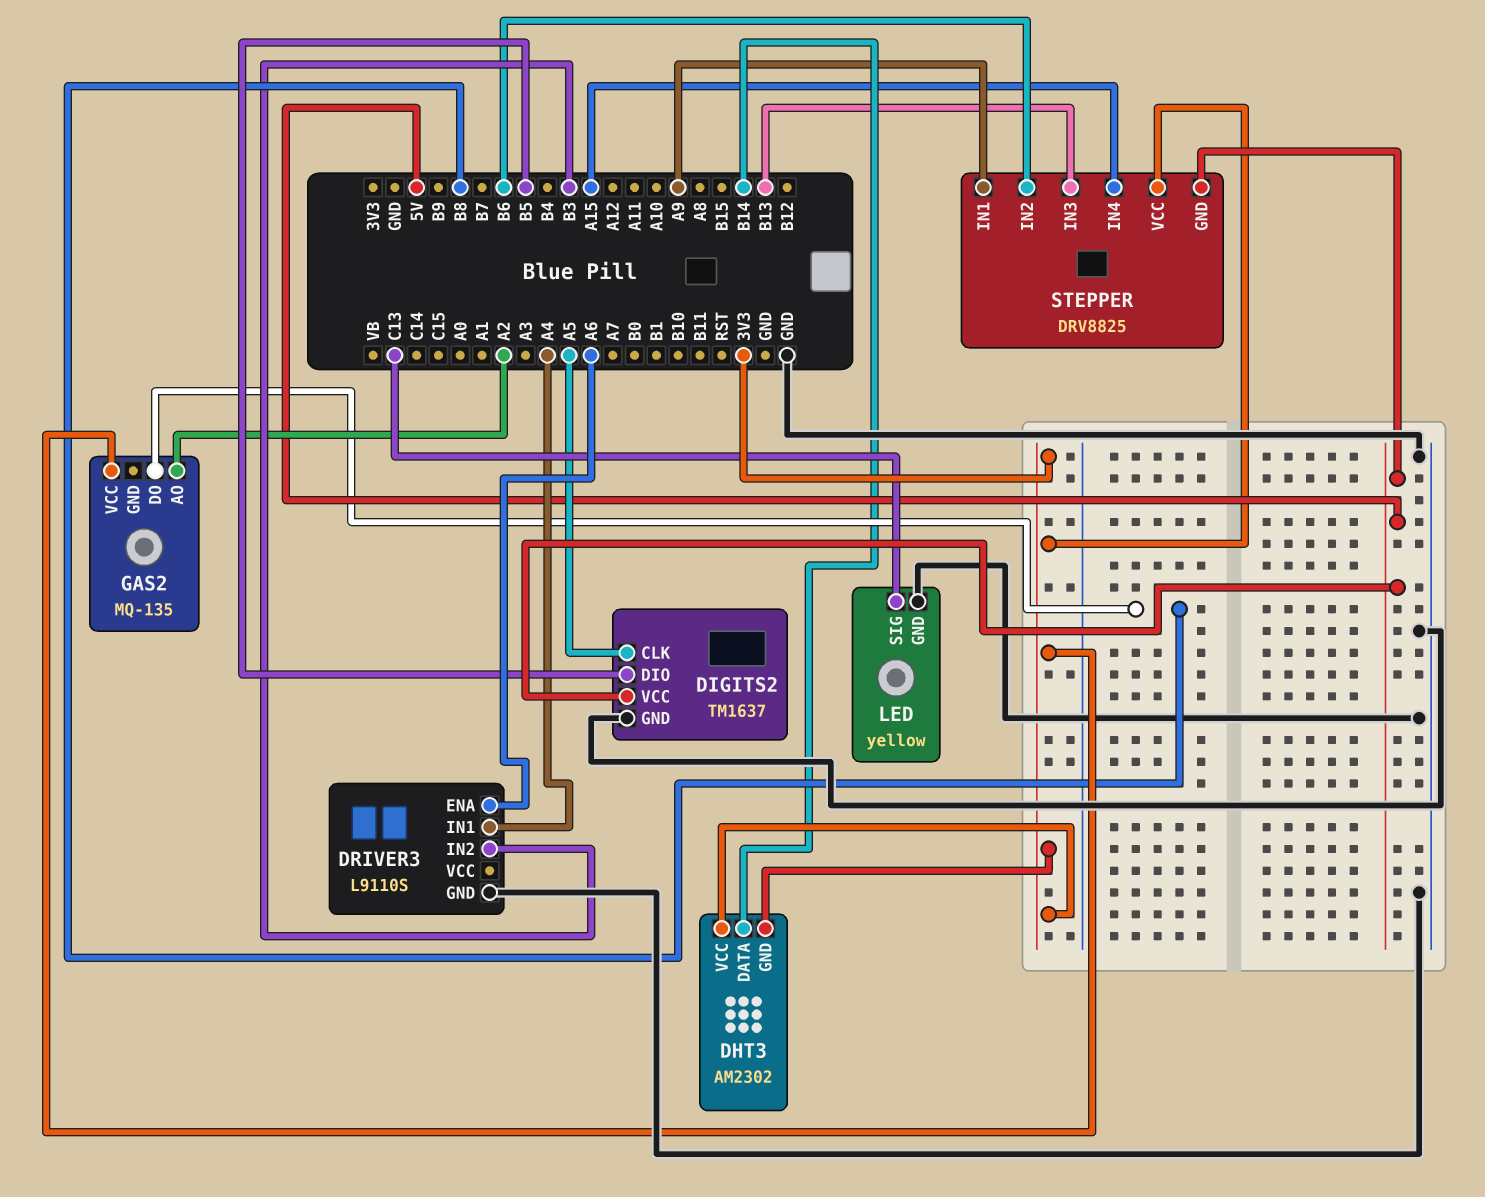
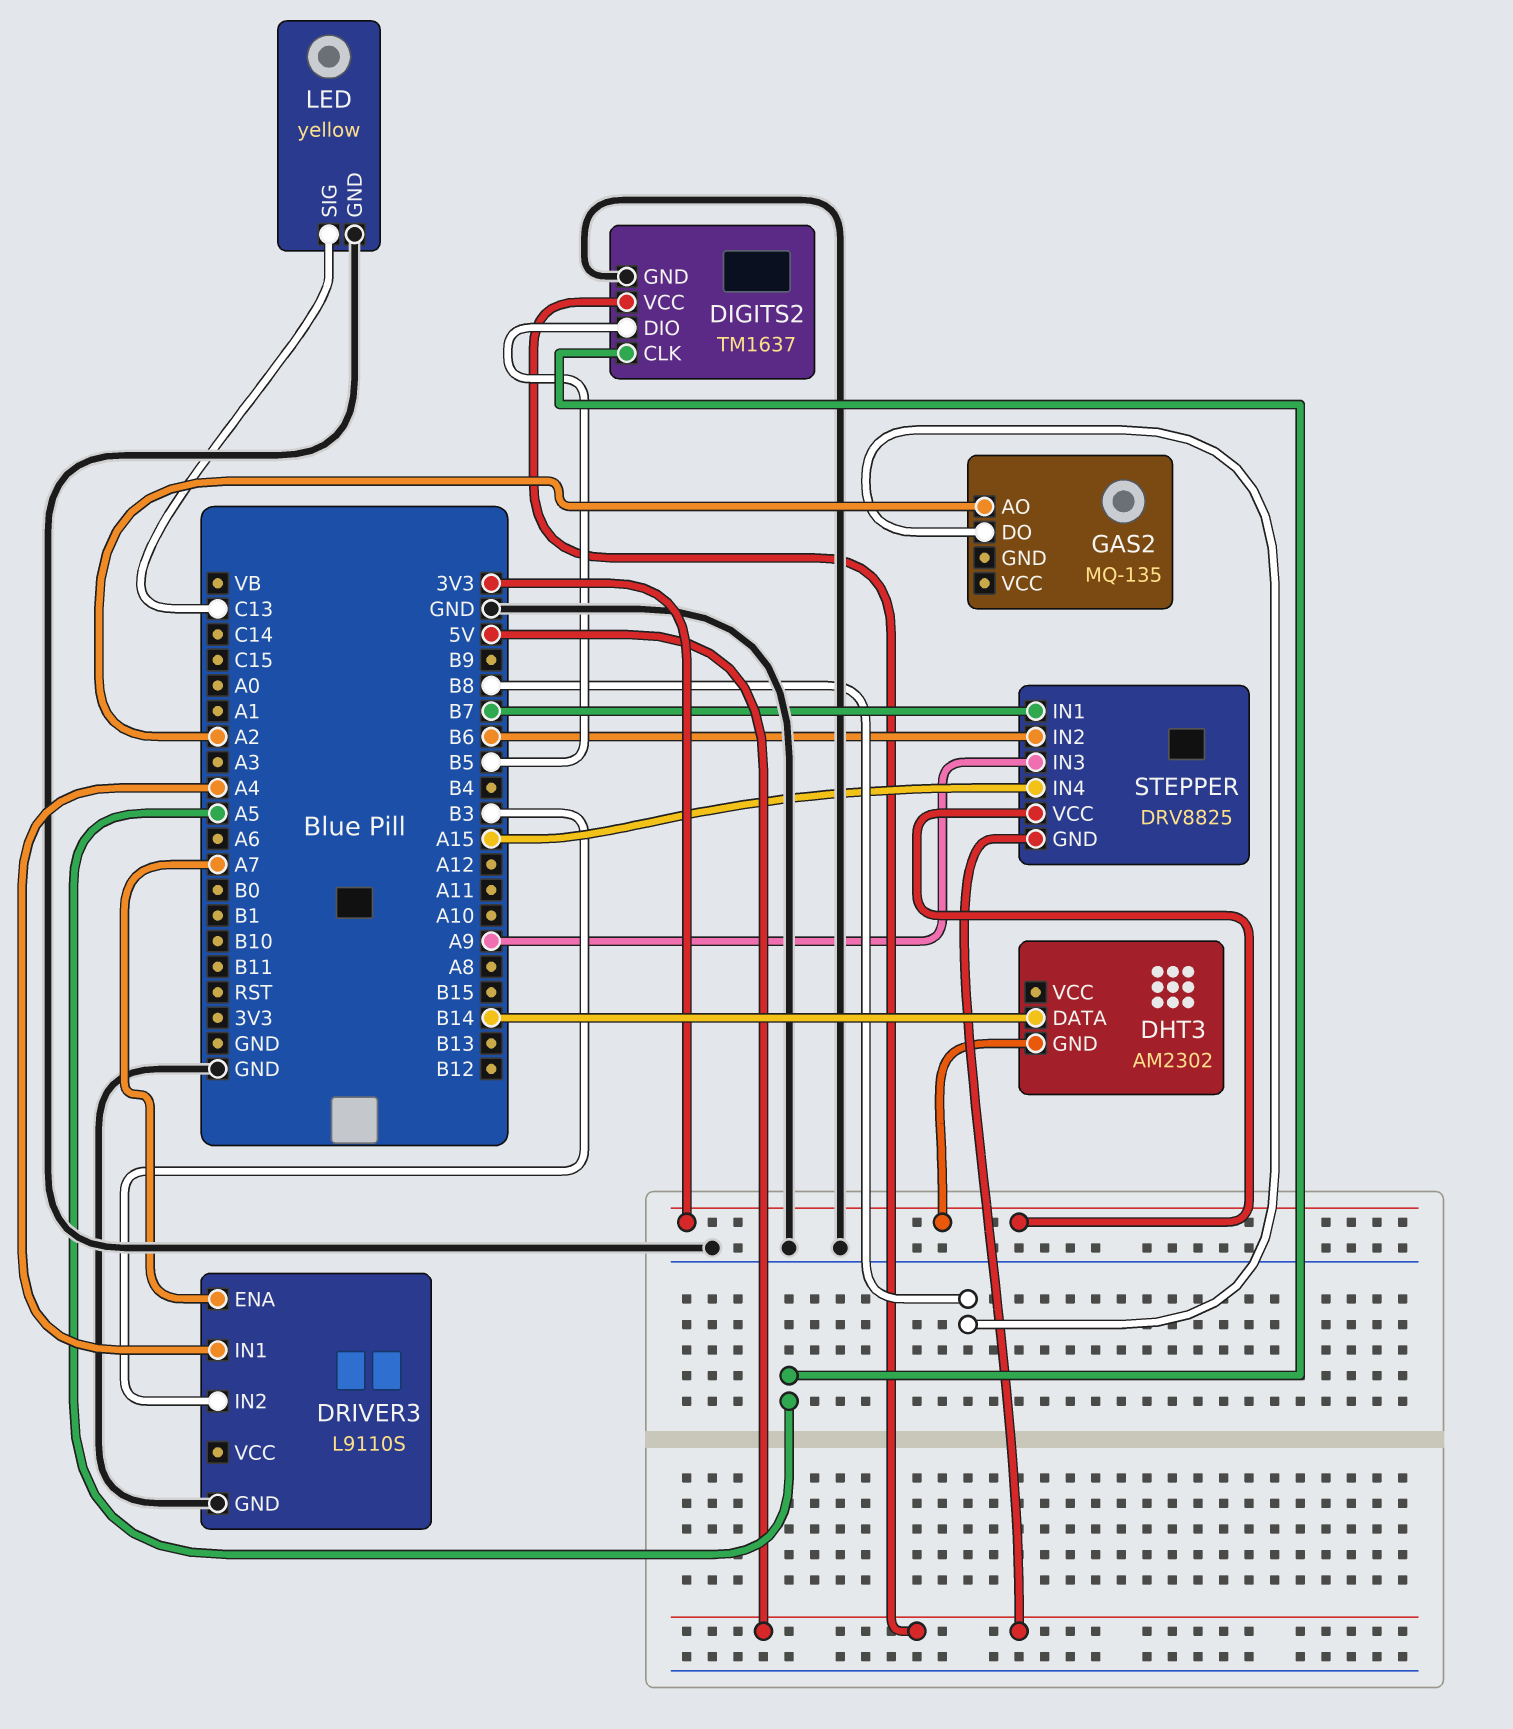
DHT3 pin VCC: 3V3 -> none
DRIVER3 pin ENA: A6 -> A7
GAS2 pin VCC: 3V3 -> none
STEPPER pin IN1: A9 -> B7
STEPPER pin IN3: B13 -> A9

